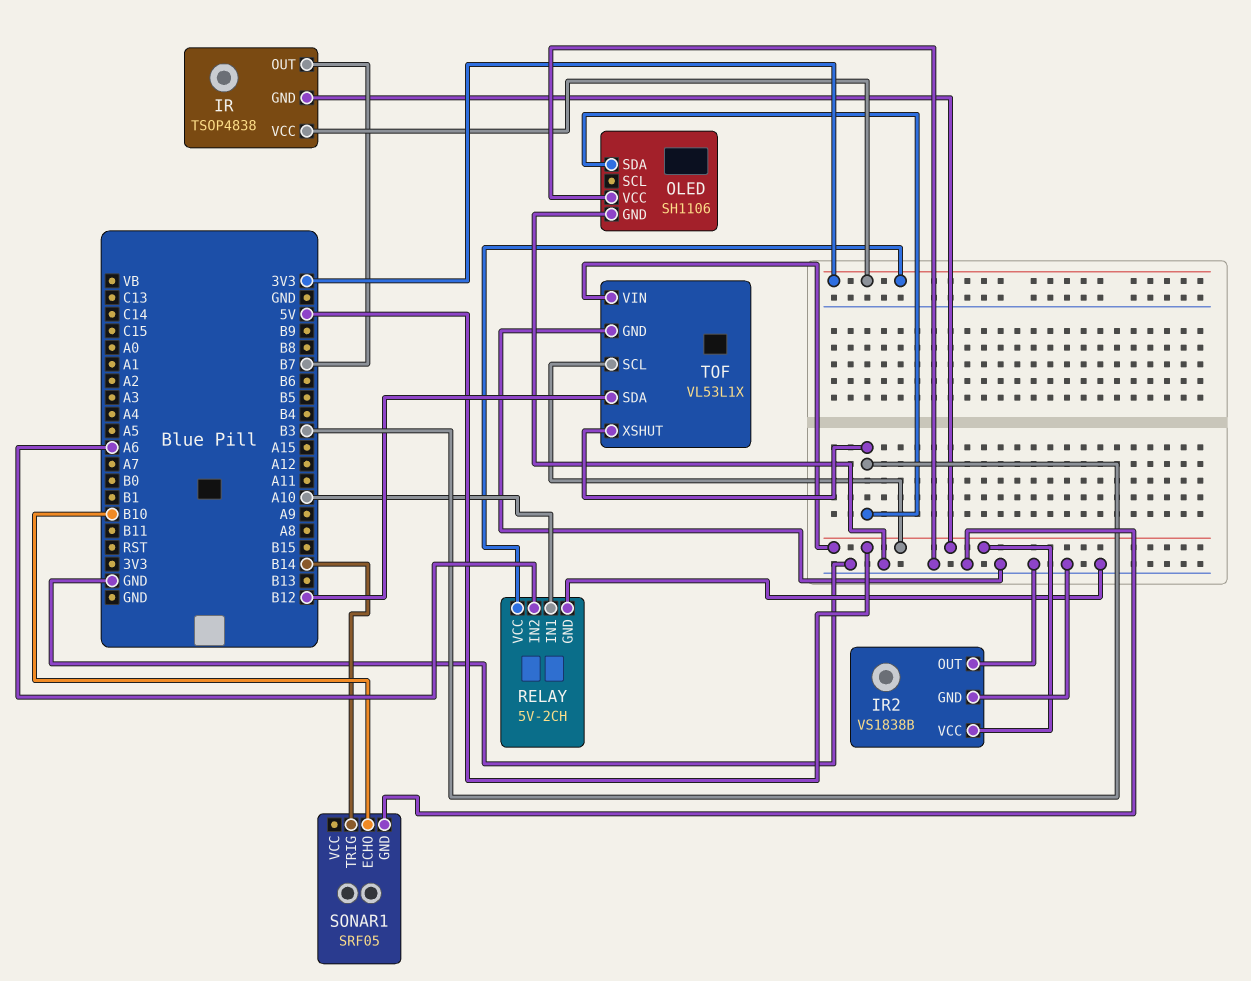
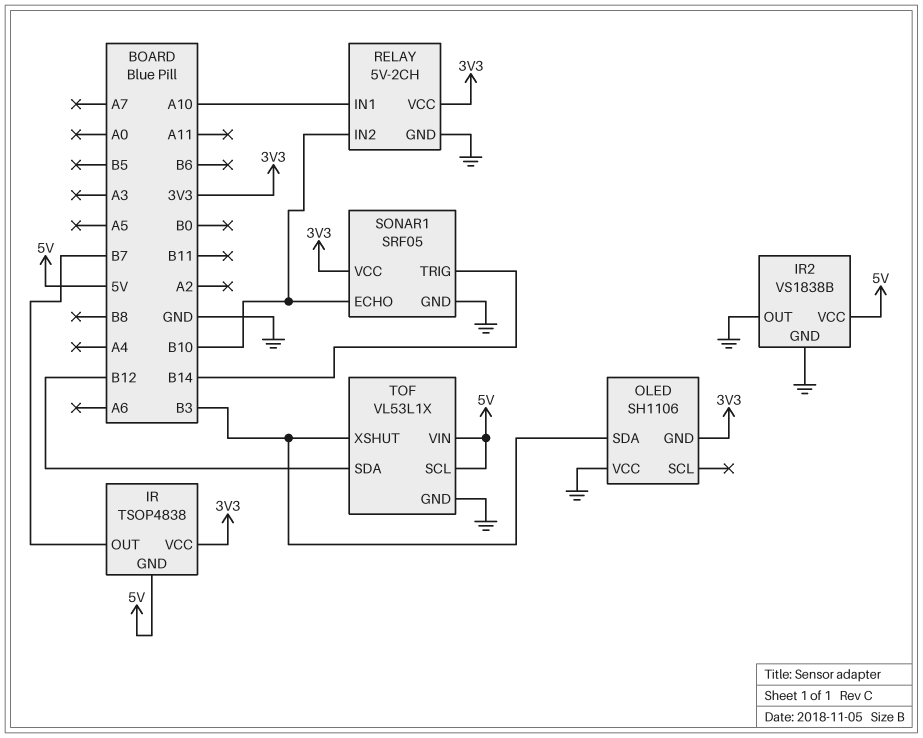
OLED pin GND: GND -> 3V3
RELAY pin IN2: A6 -> B10
SONAR1 pin VCC: none -> 3V3

